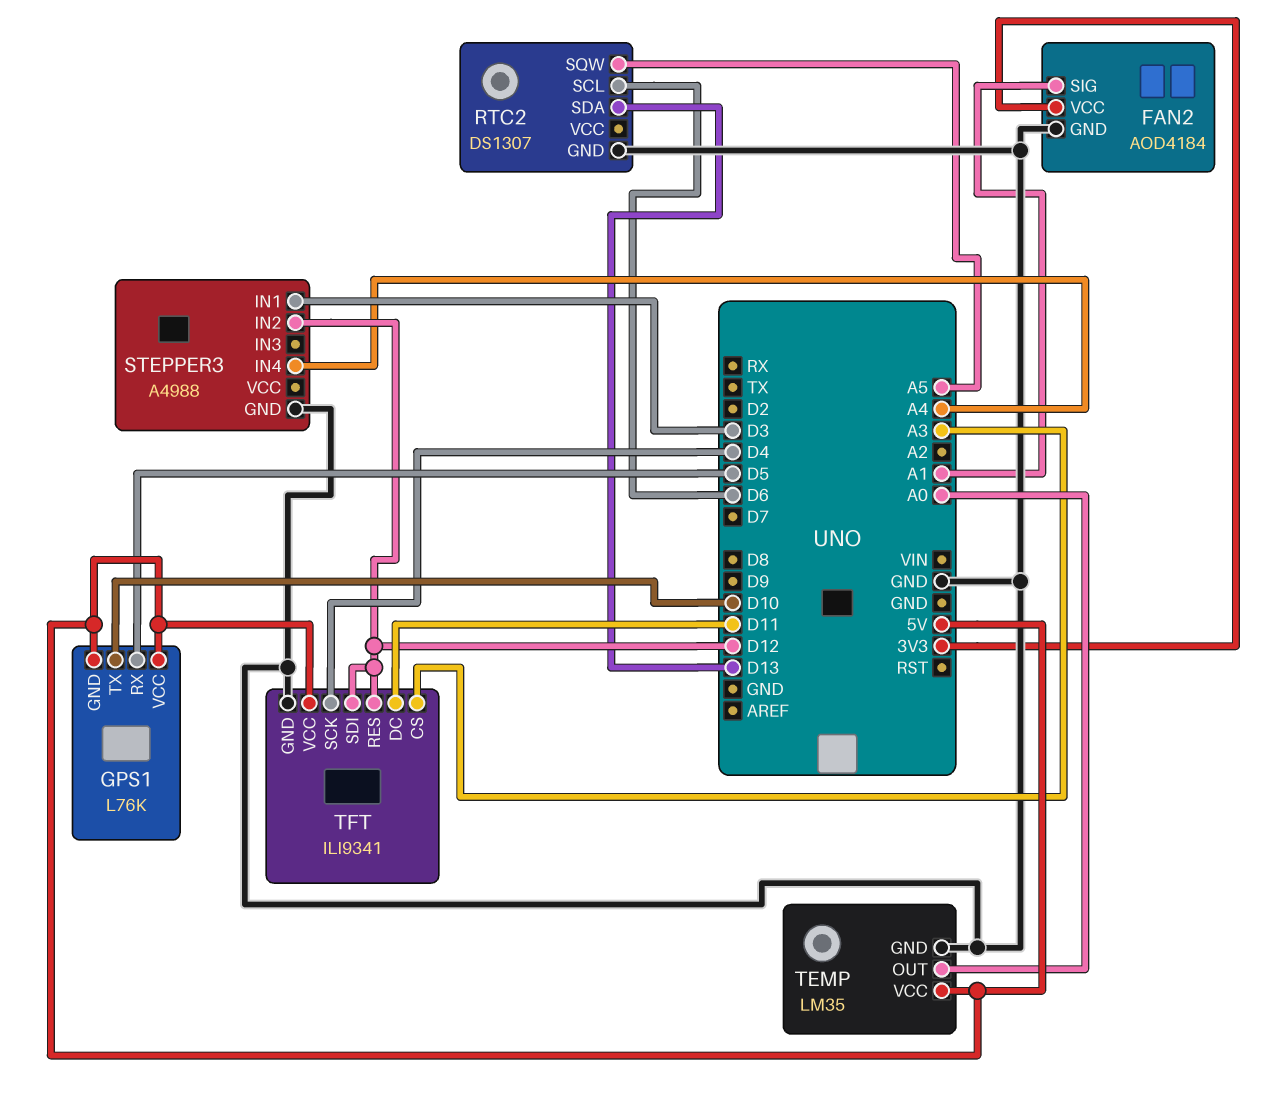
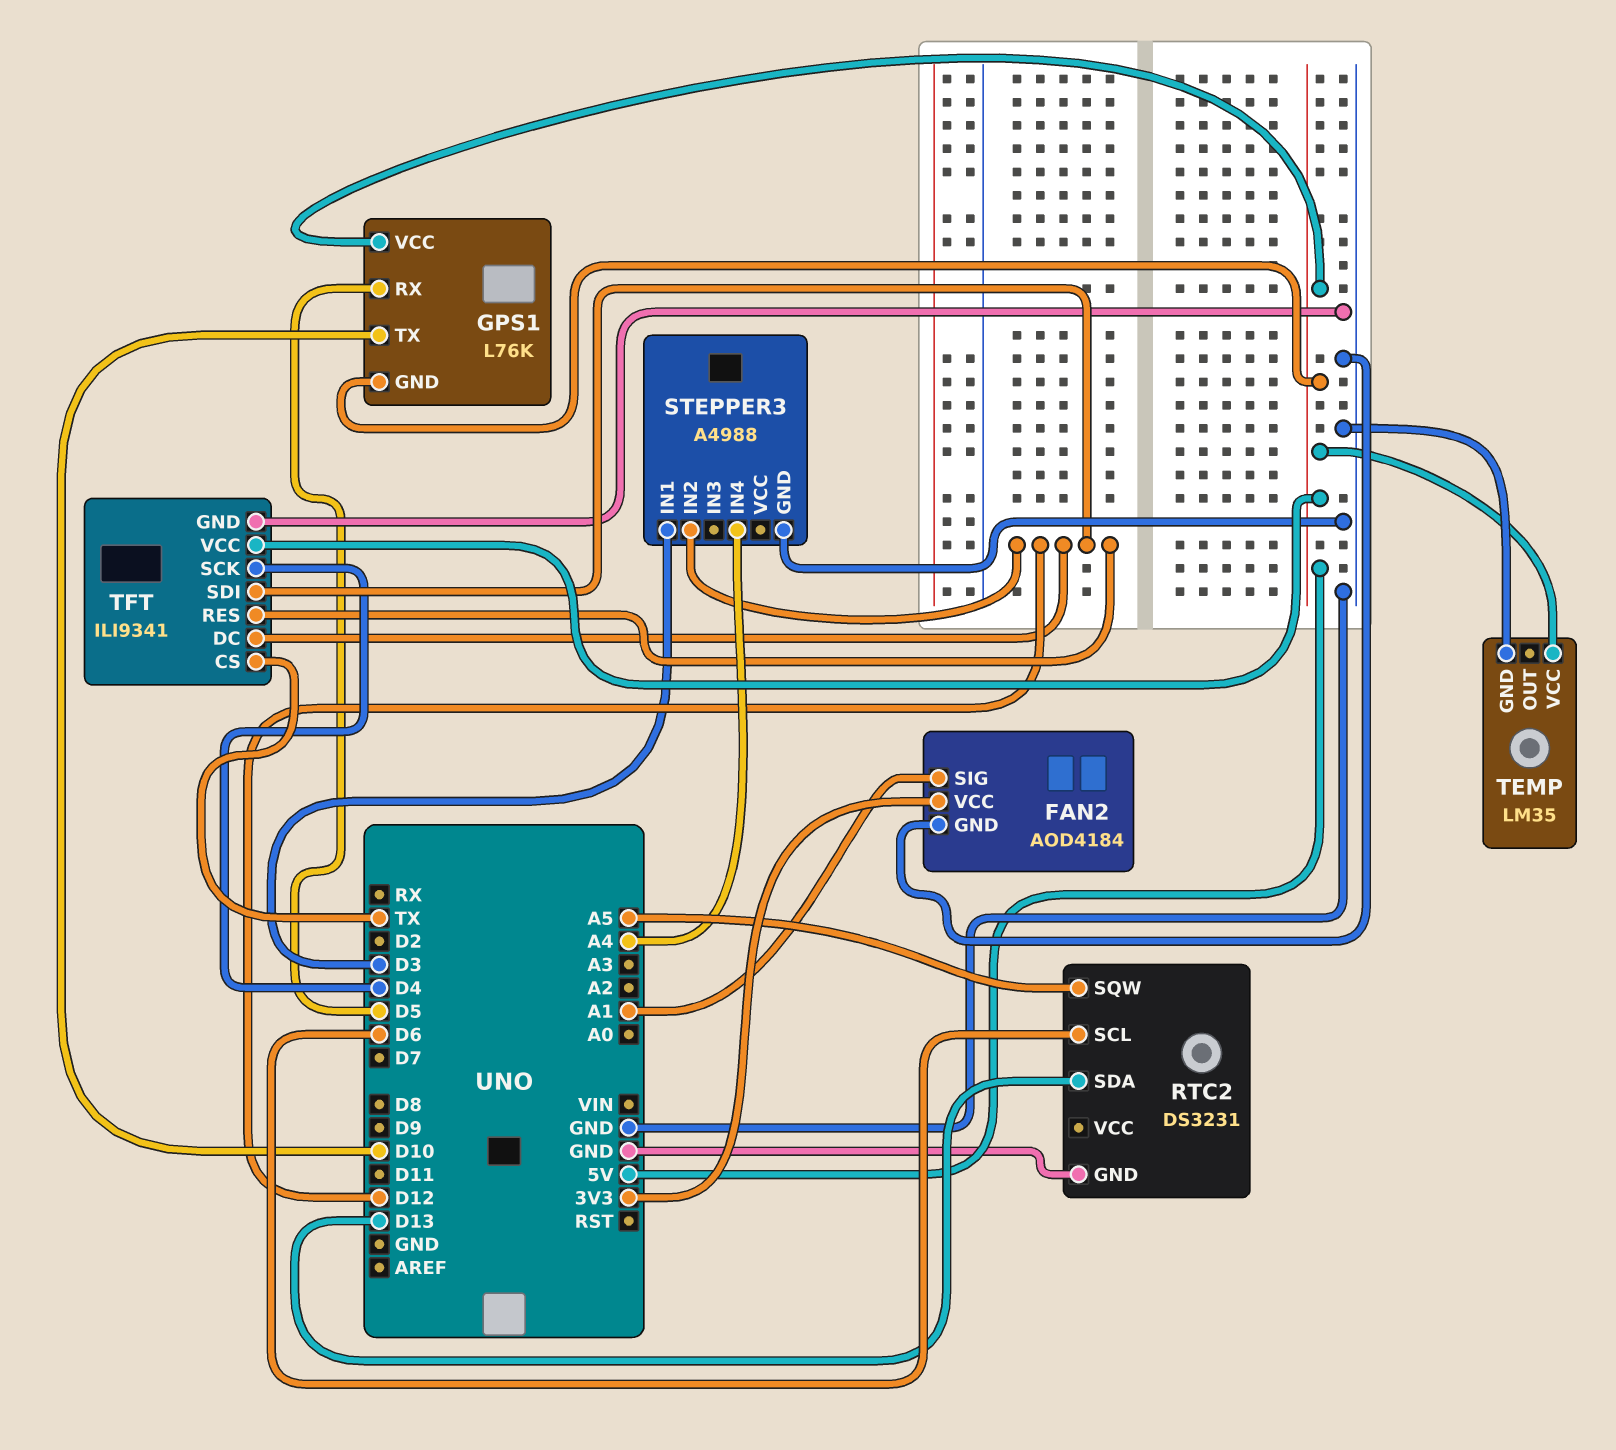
RTC2: DS1307 -> DS3231
TEMP pin OUT: A0 -> none
TFT pin CS: A3 -> TX
TFT pin DC: D11 -> D12

